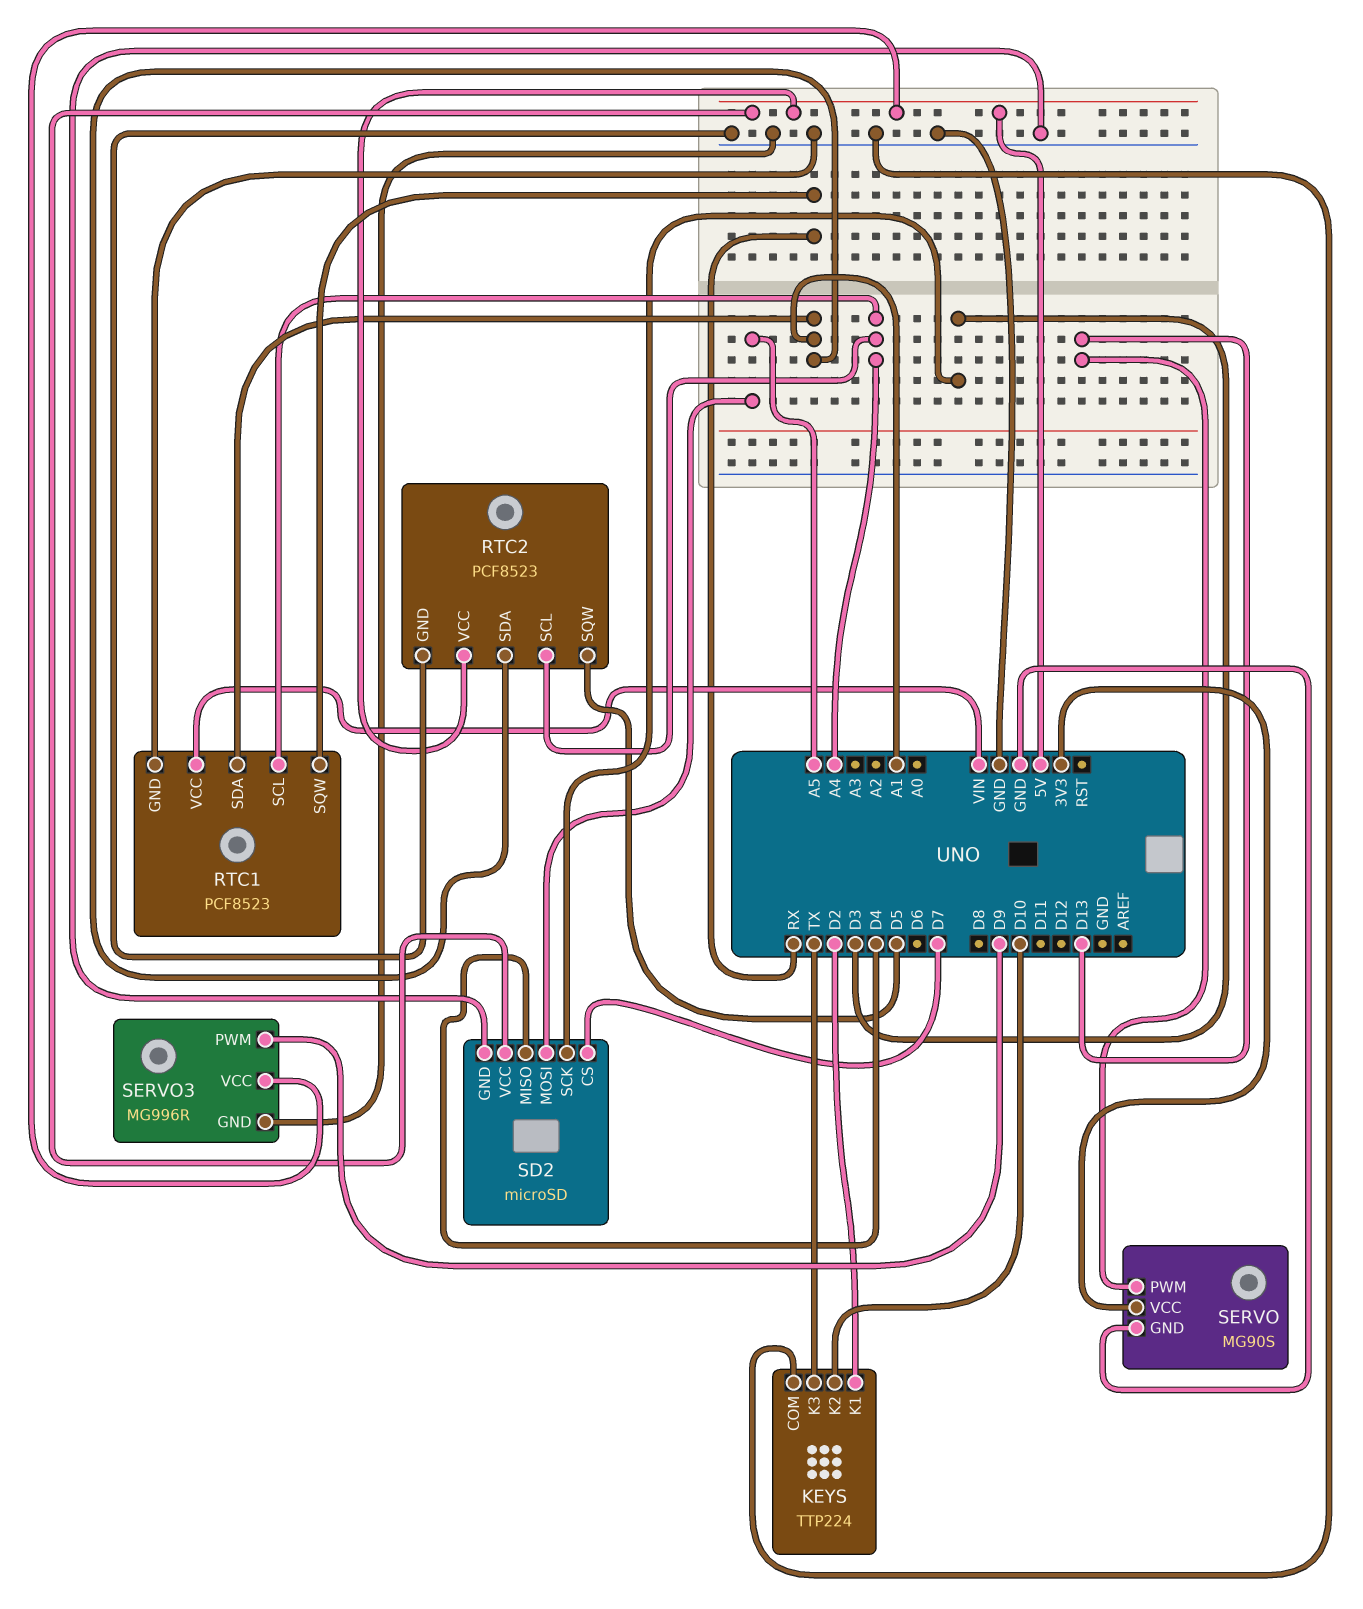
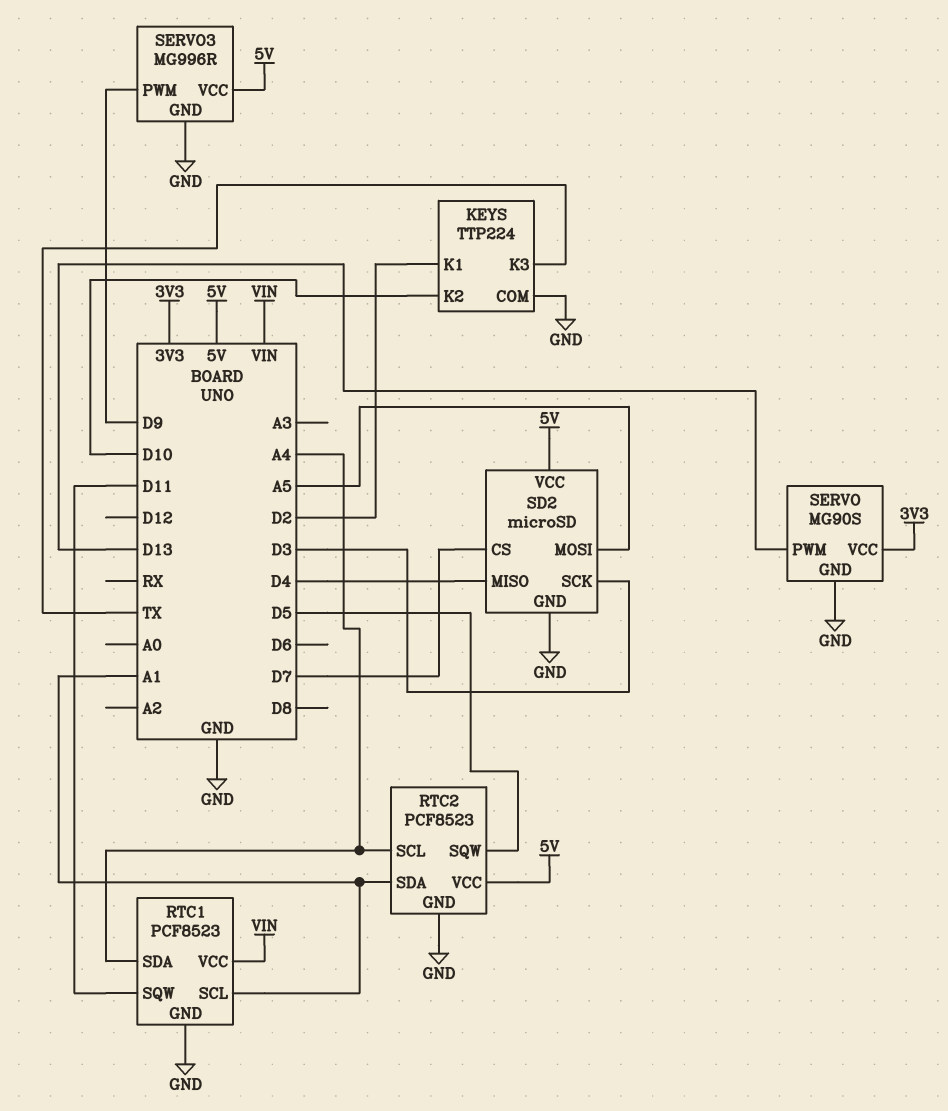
RTC1 pin SCL: A4 -> A1
RTC1 pin SDA: A1 -> A4
RTC1 pin SQW: RX -> D11

